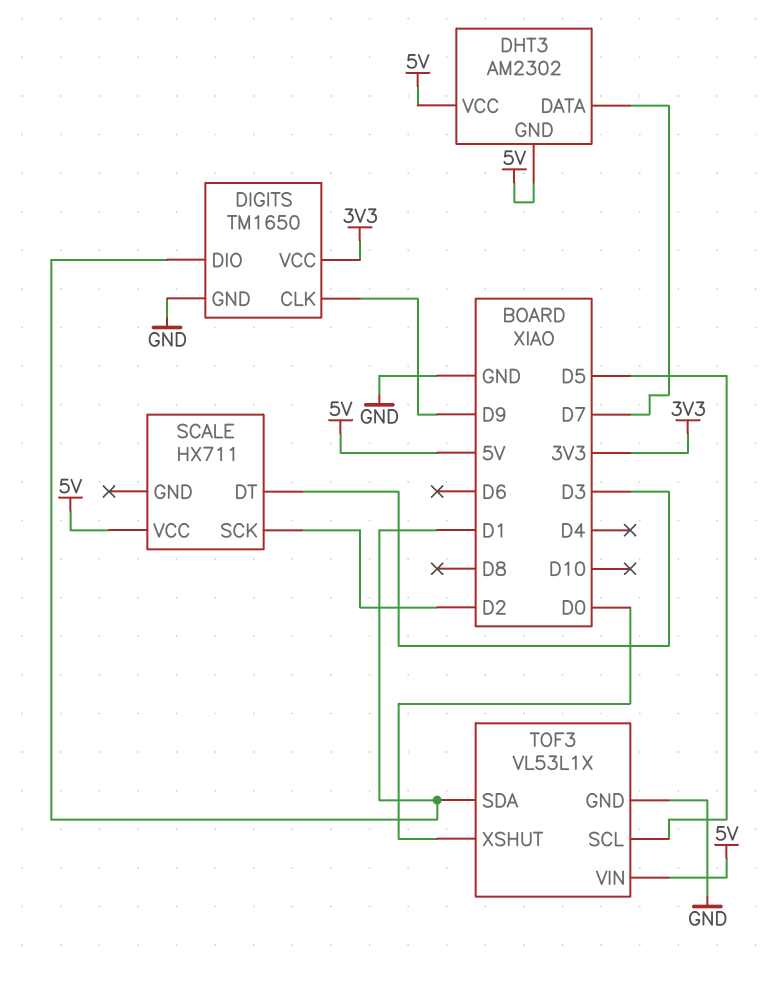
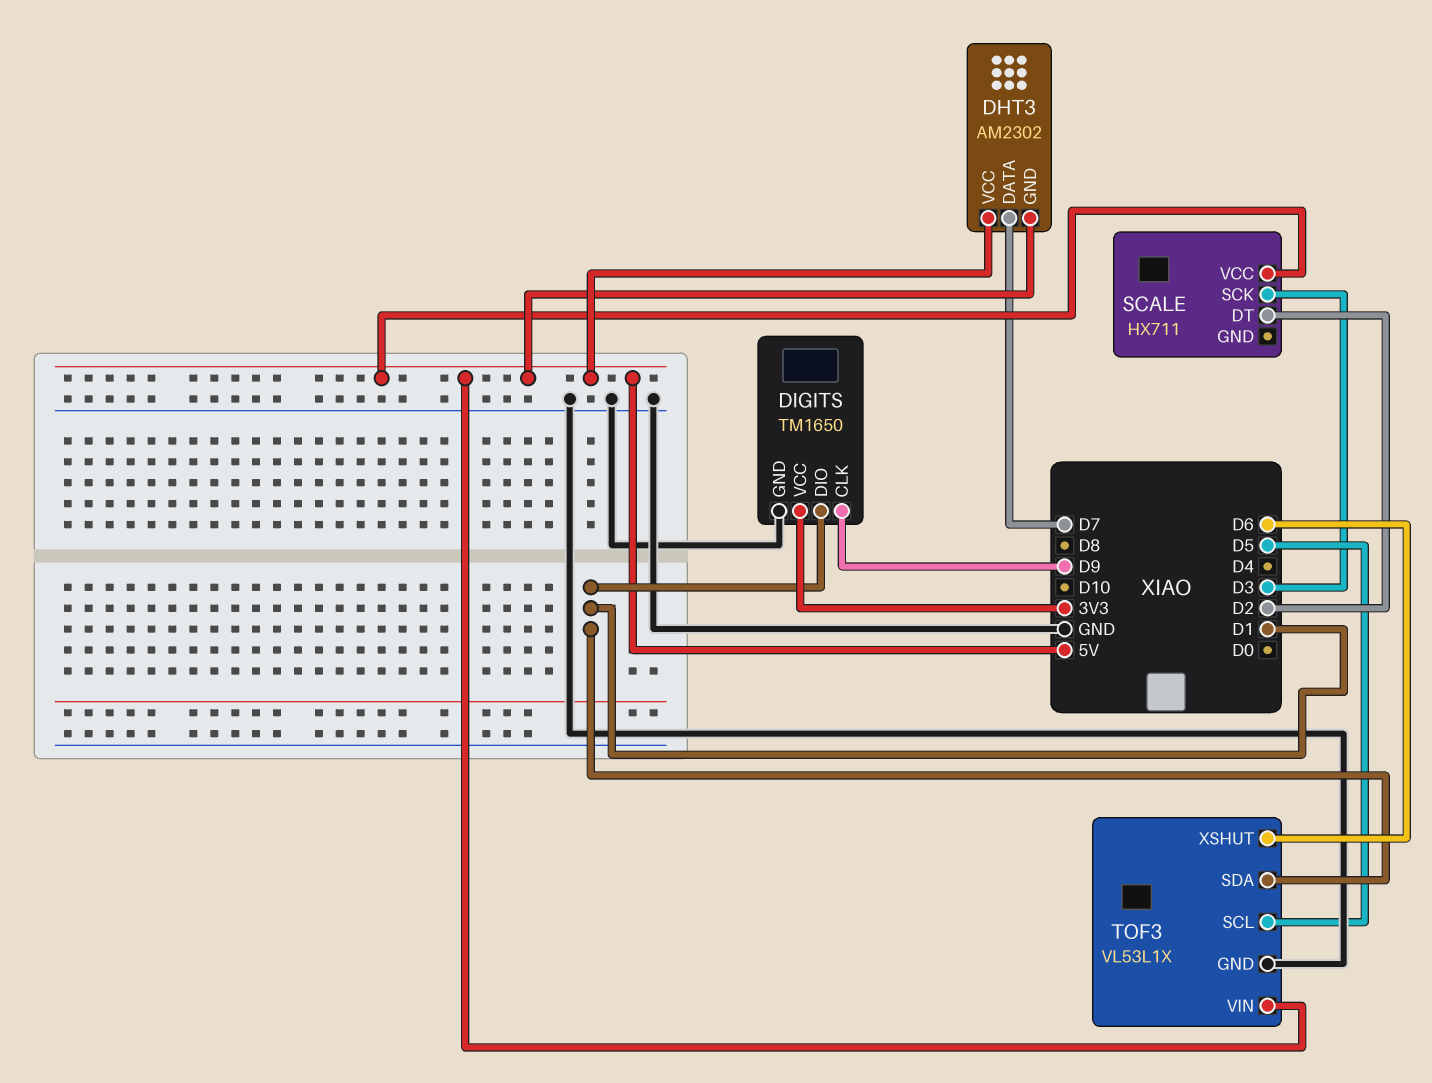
SCALE pin DT: D3 -> D2
SCALE pin SCK: D2 -> D3
TOF3 pin XSHUT: D0 -> D6

